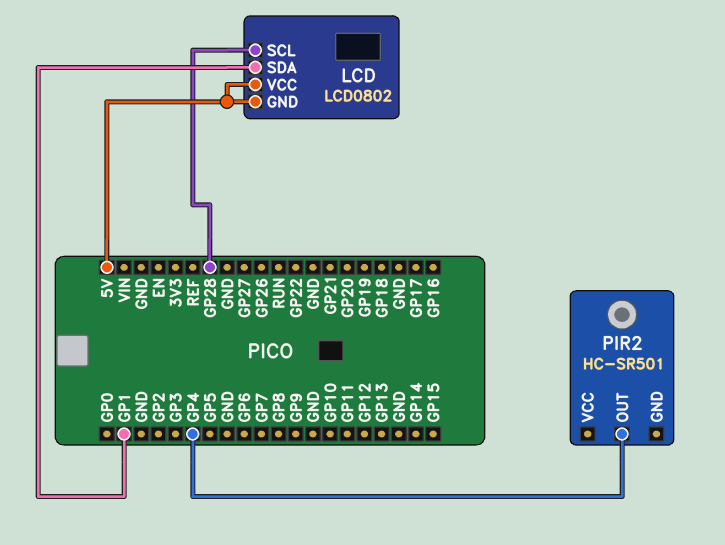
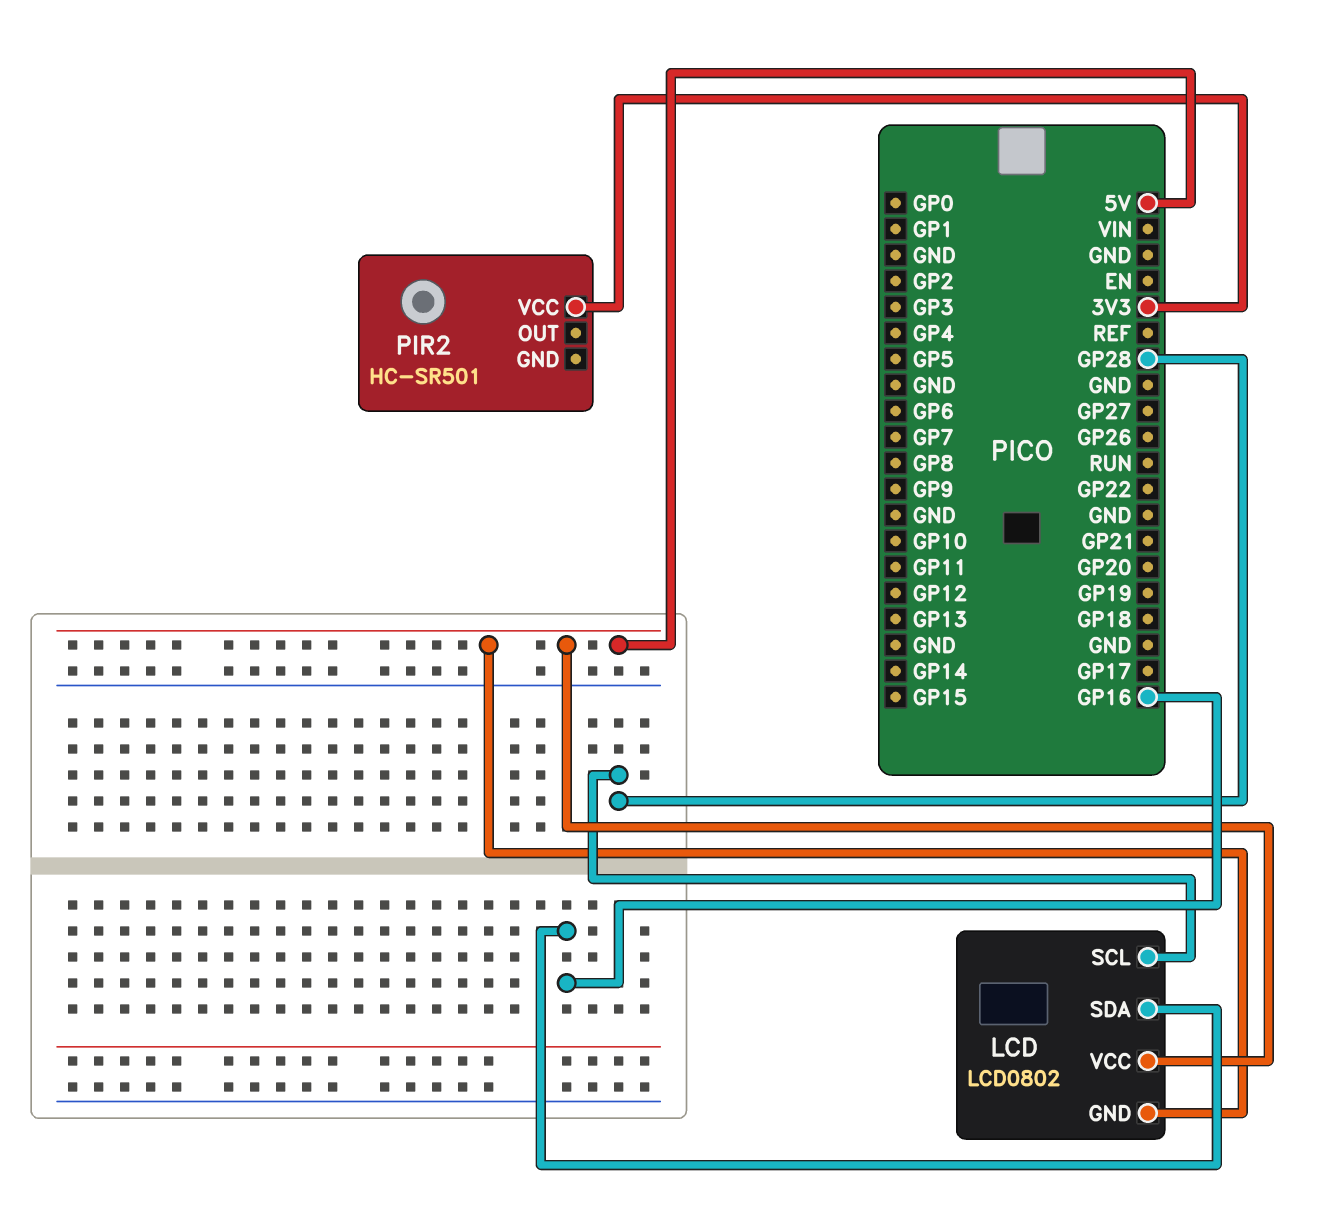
LCD pin SDA: GP1 -> GP16
PIR2 pin OUT: GP4 -> none
PIR2 pin VCC: none -> 3V3

